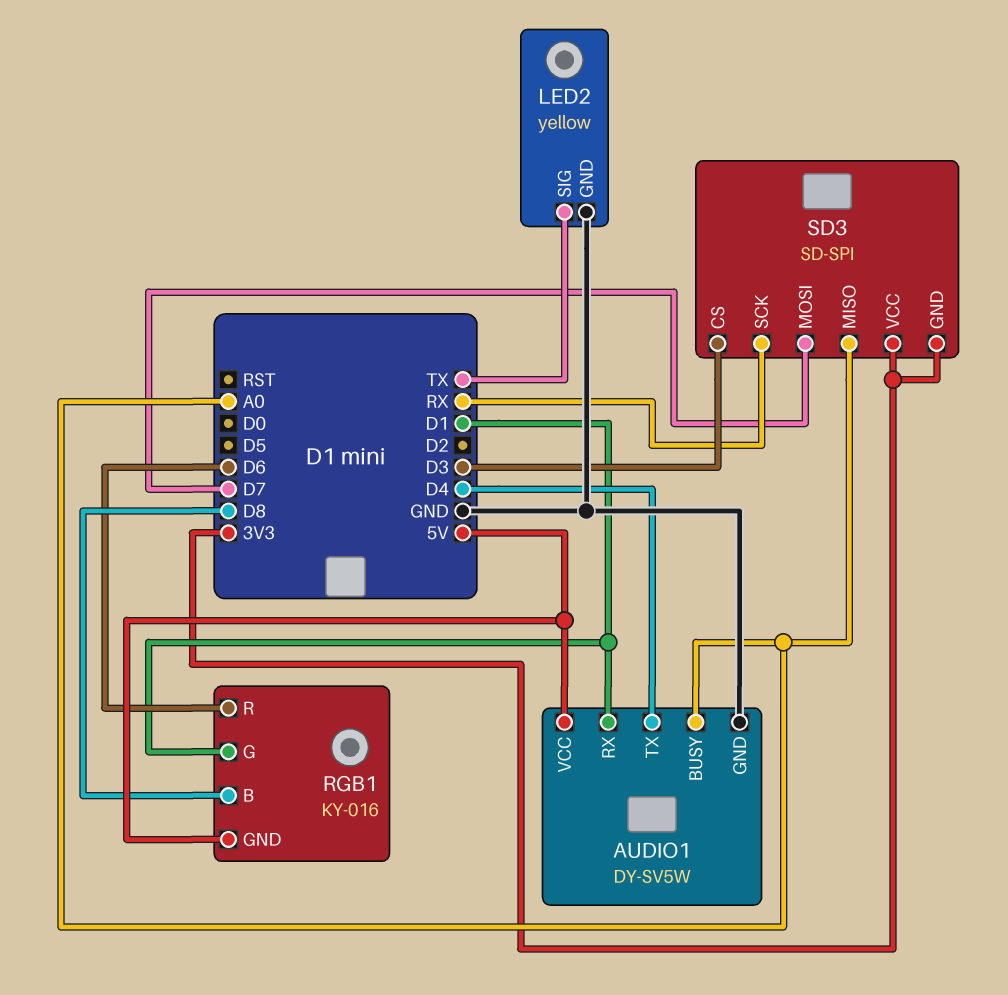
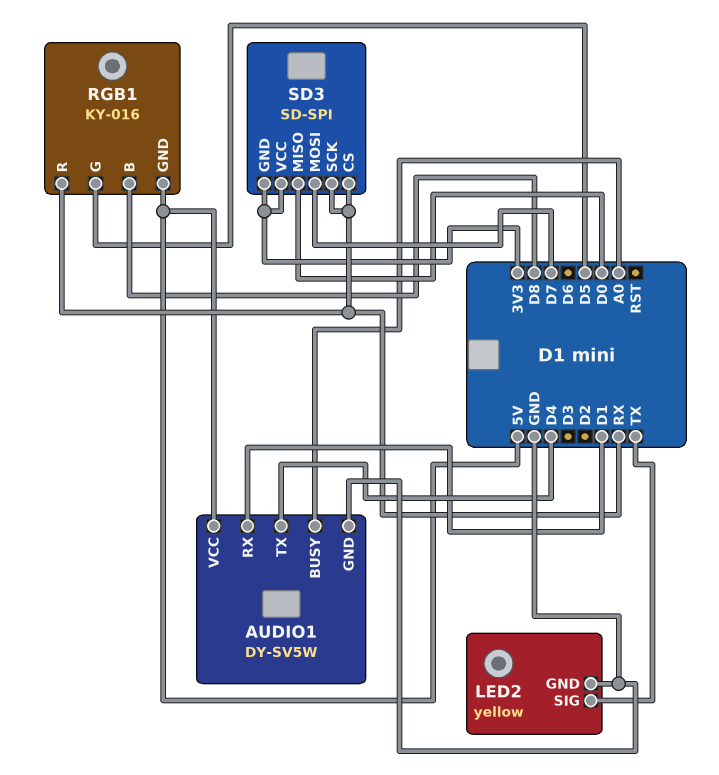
RGB1 pin G: D1 -> D5
RGB1 pin R: D6 -> RX
SD3 pin CS: D3 -> RX
SD3 pin MISO: A0 -> D0

